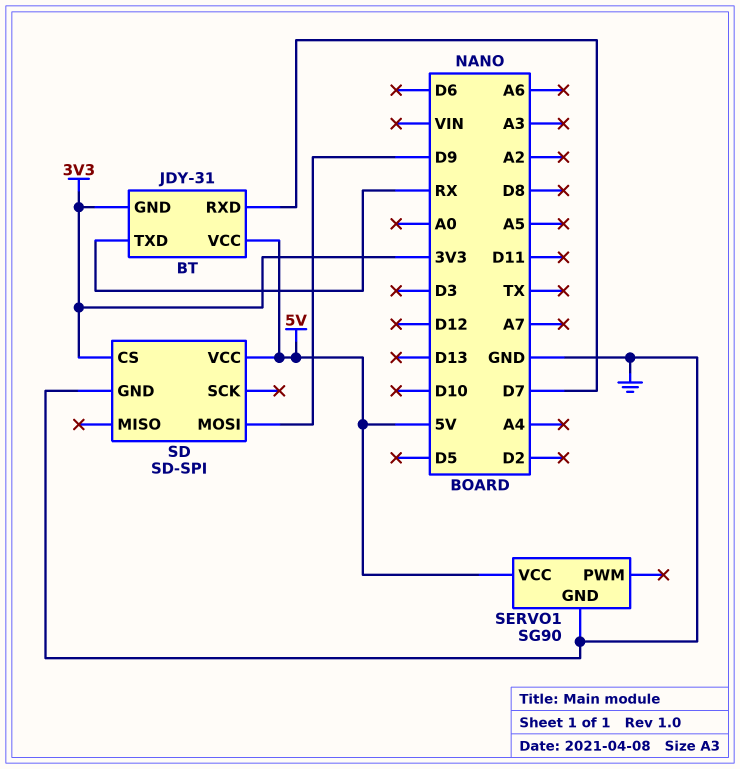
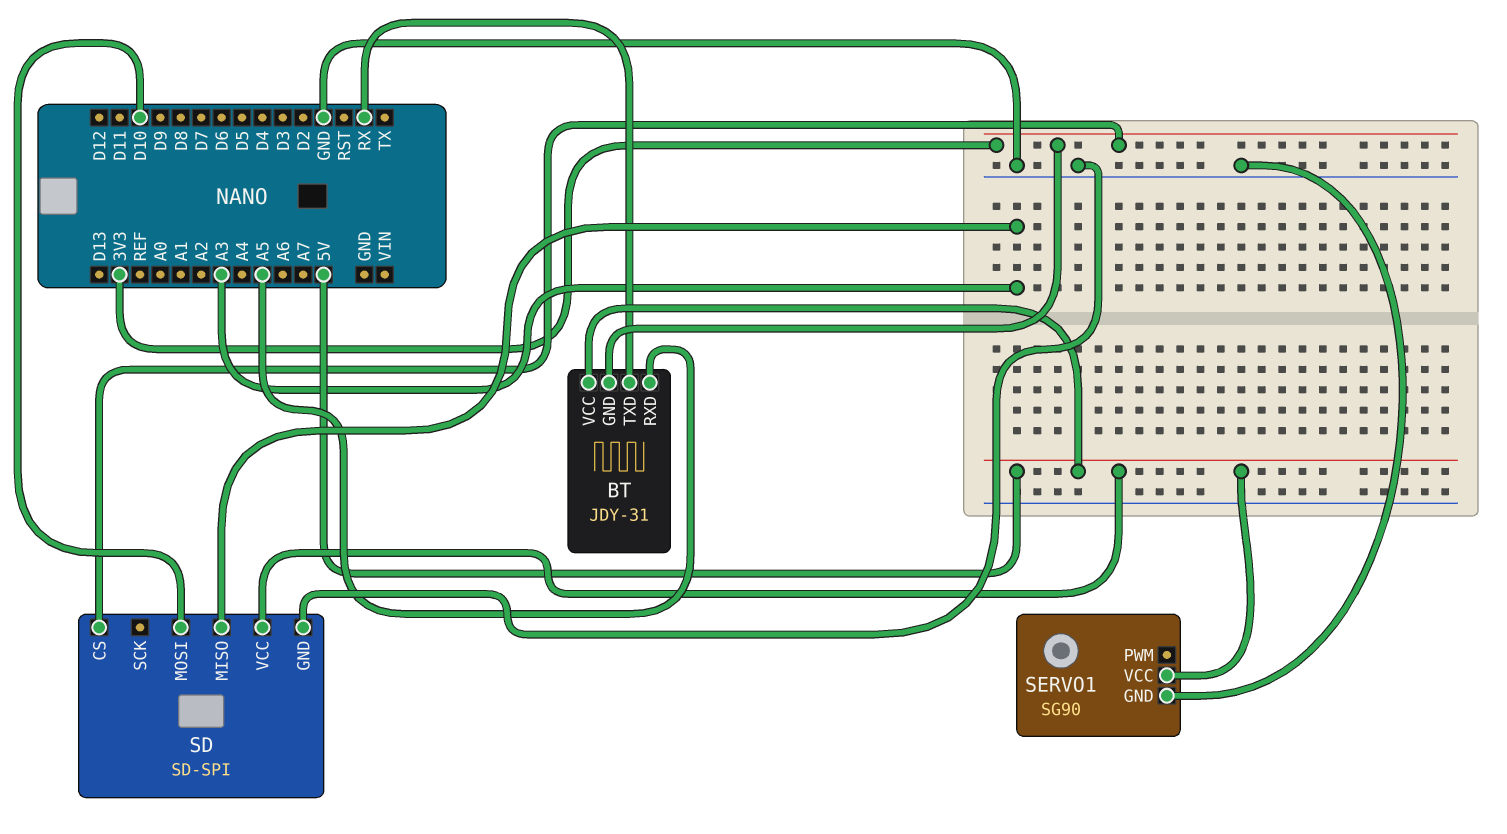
BT pin RXD: D7 -> A5
SD pin MISO: none -> A3
SD pin MOSI: D9 -> D10

